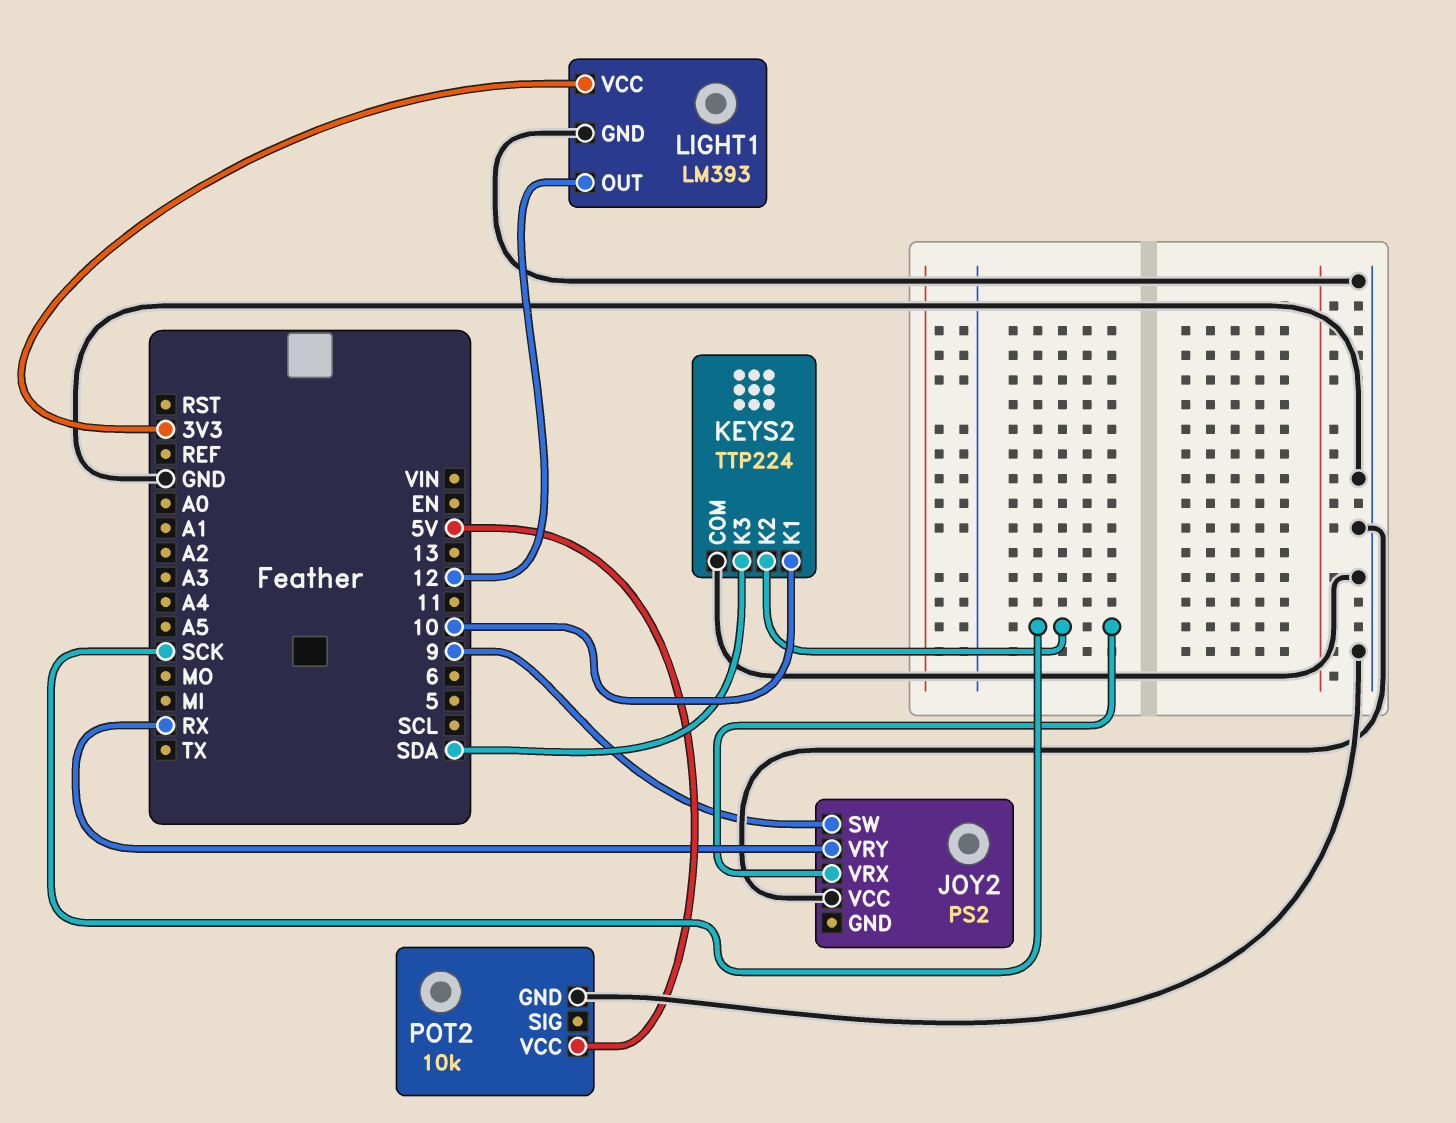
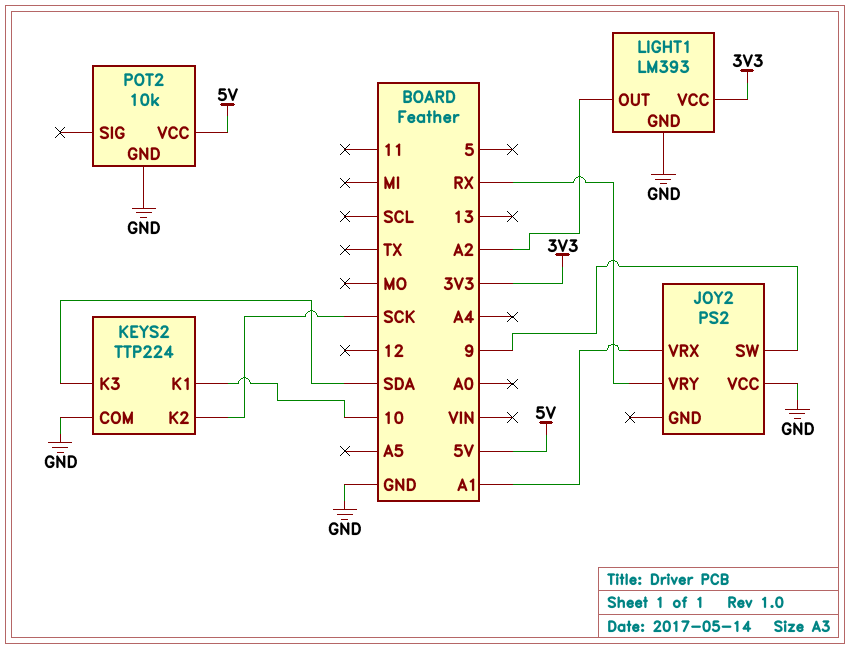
JOY2 pin VRX: SCK -> A1
LIGHT1 pin OUT: 12 -> A2

